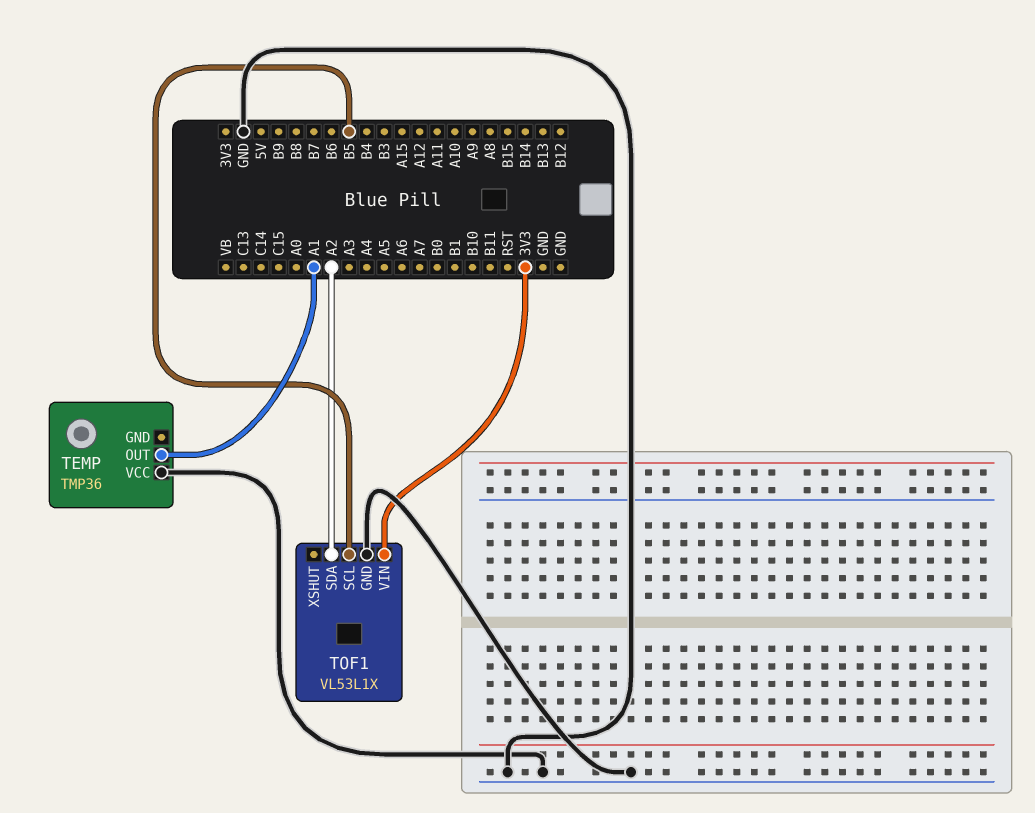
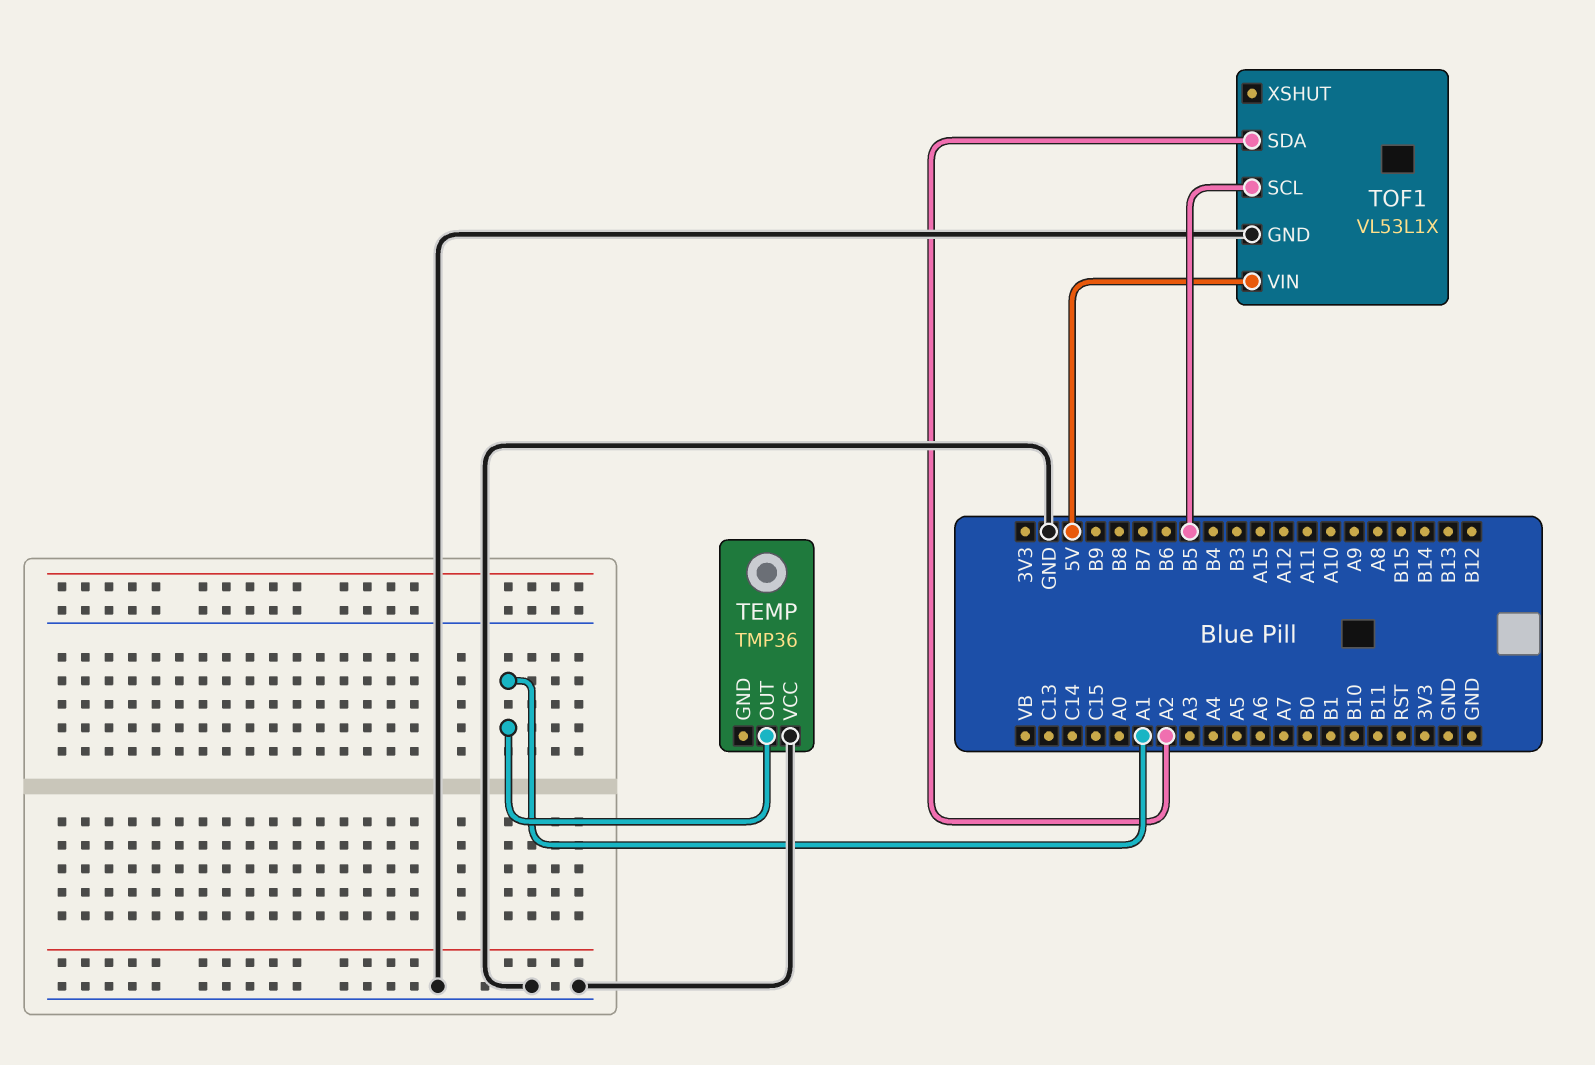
TOF1 pin VIN: 3V3 -> 5V

